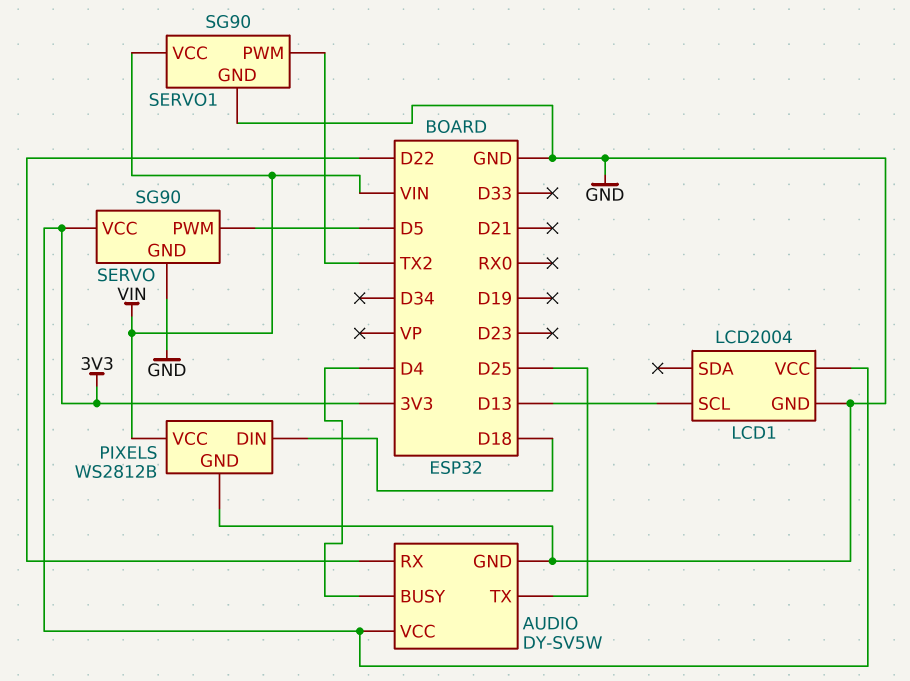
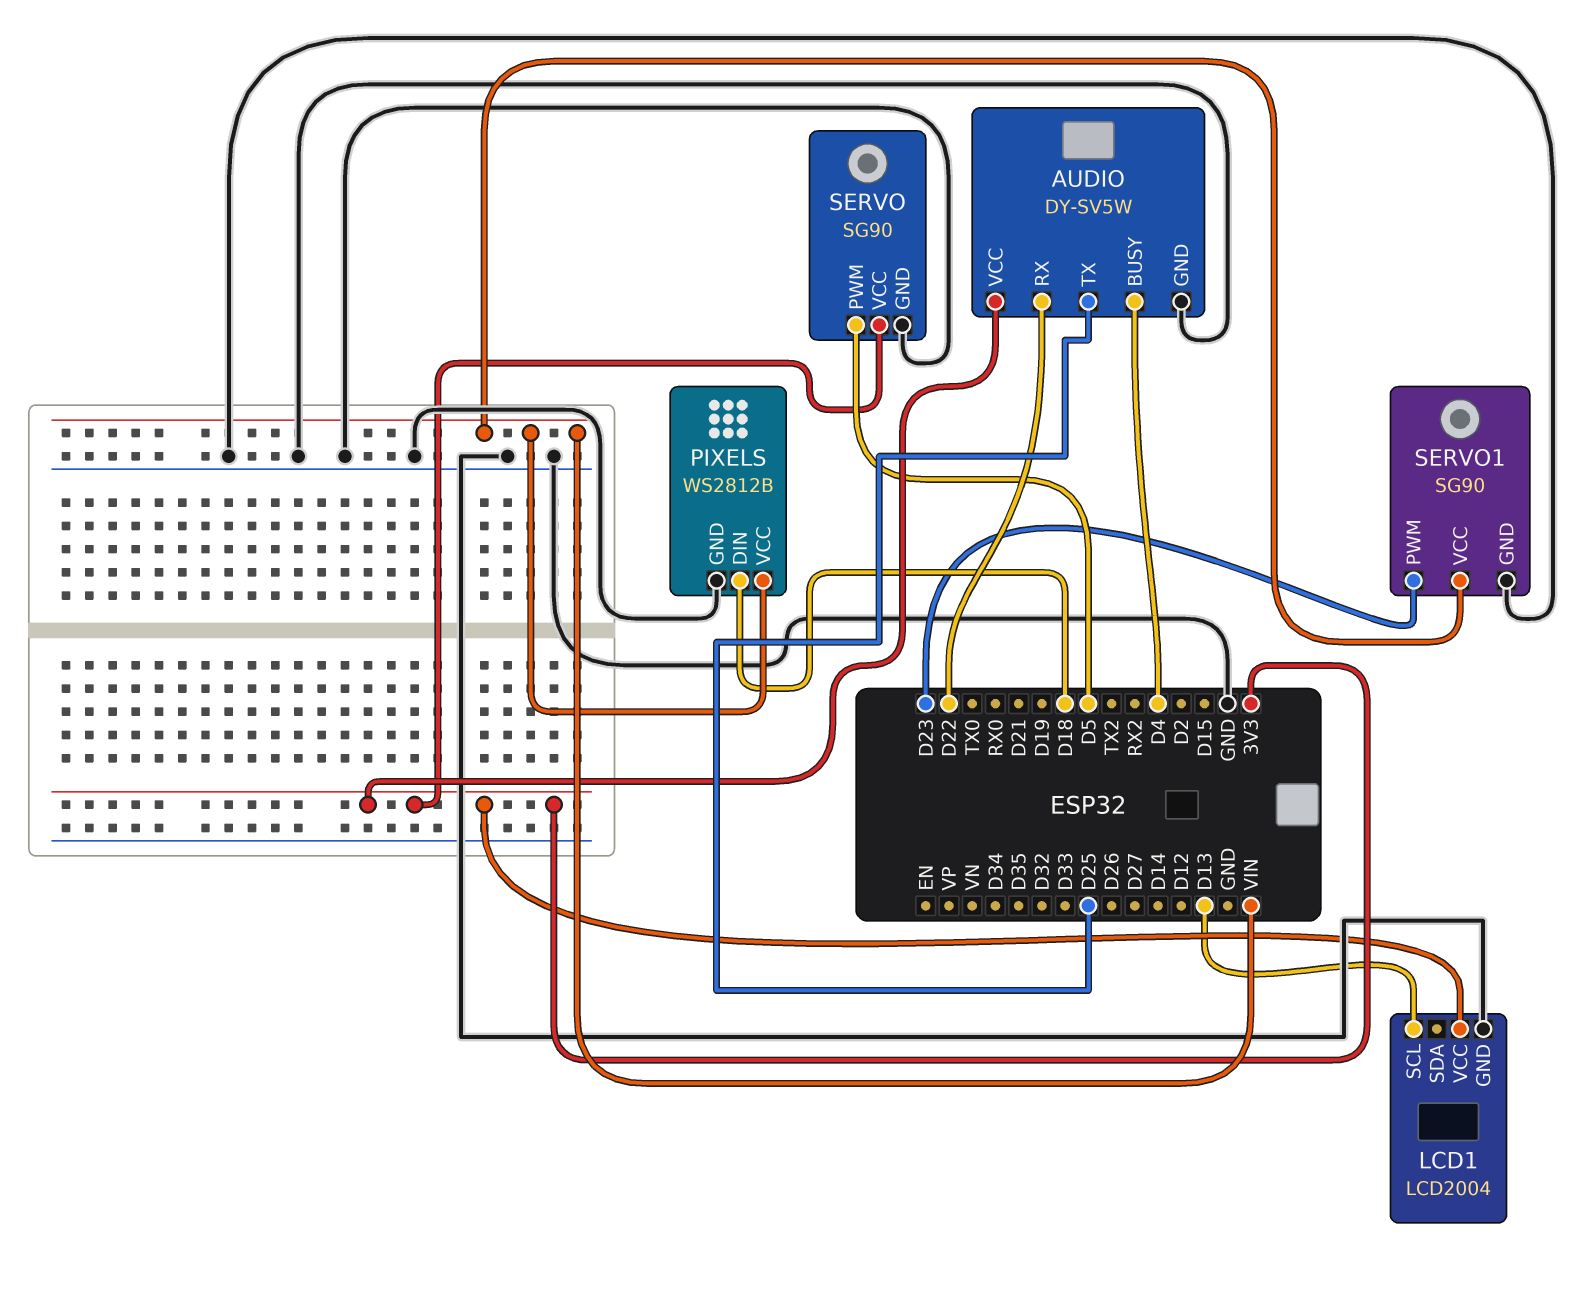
SERVO1 pin PWM: TX2 -> D23

